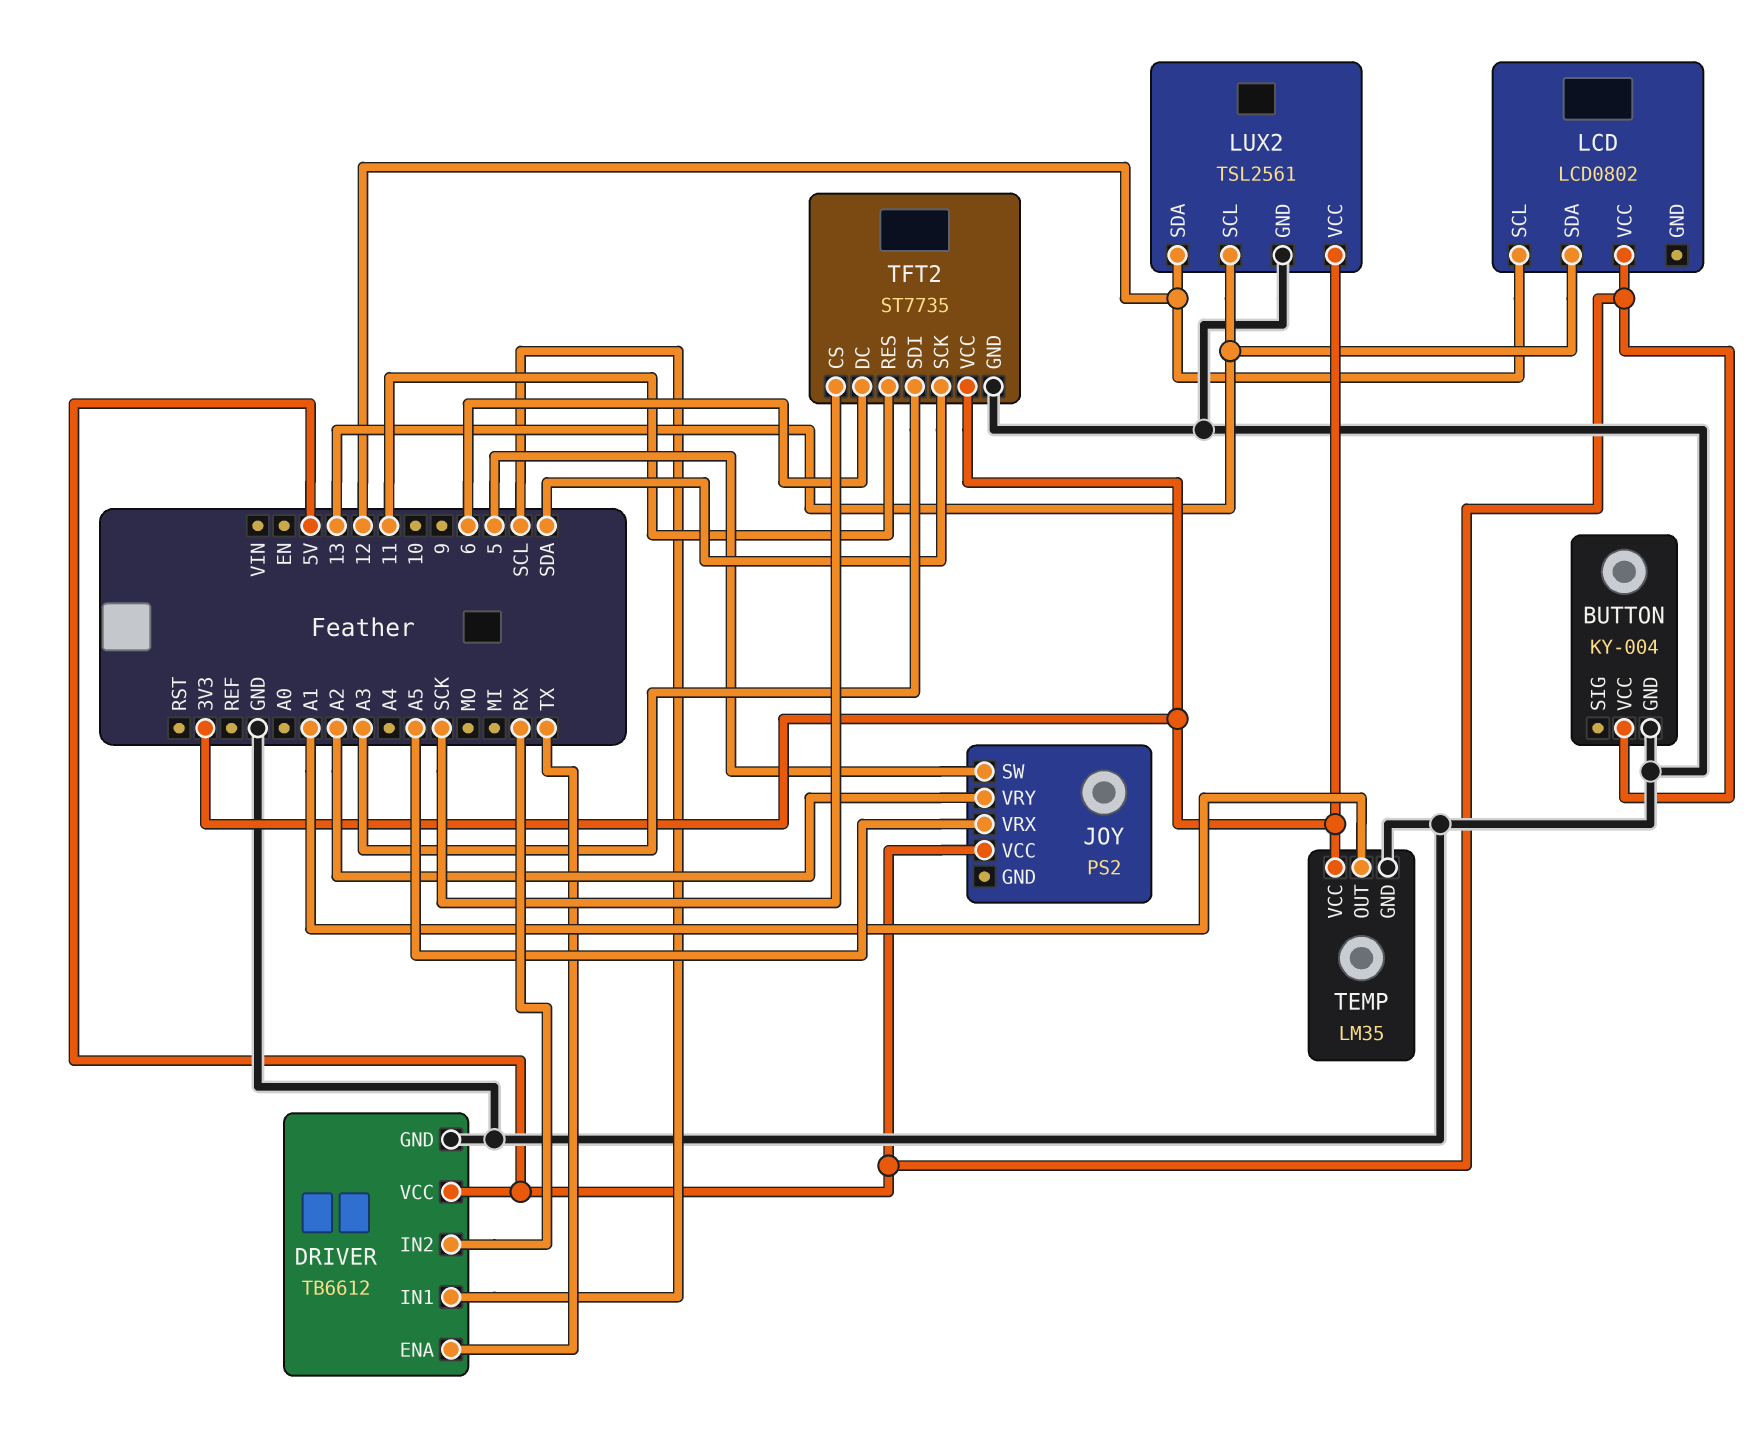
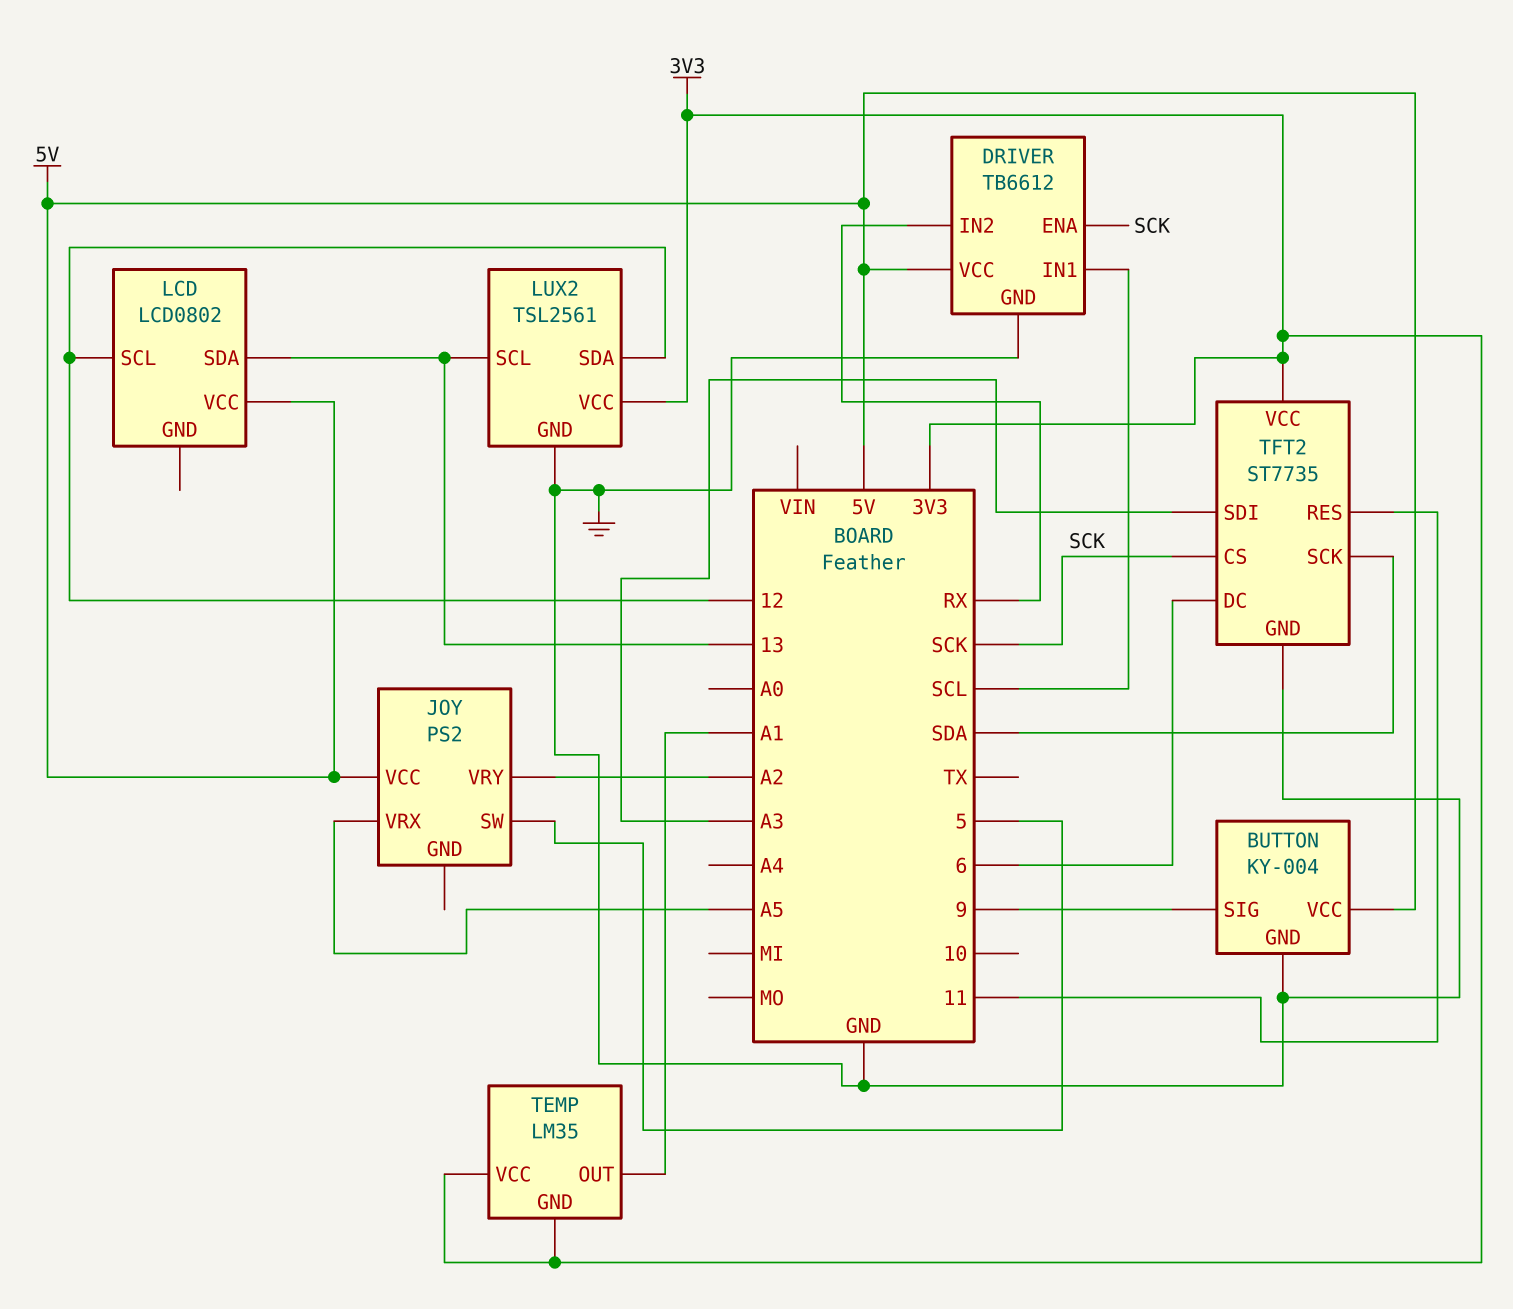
BUTTON pin SIG: none -> 9
DRIVER pin ENA: TX -> SCK
TEMP pin GND: GND -> 3V3

